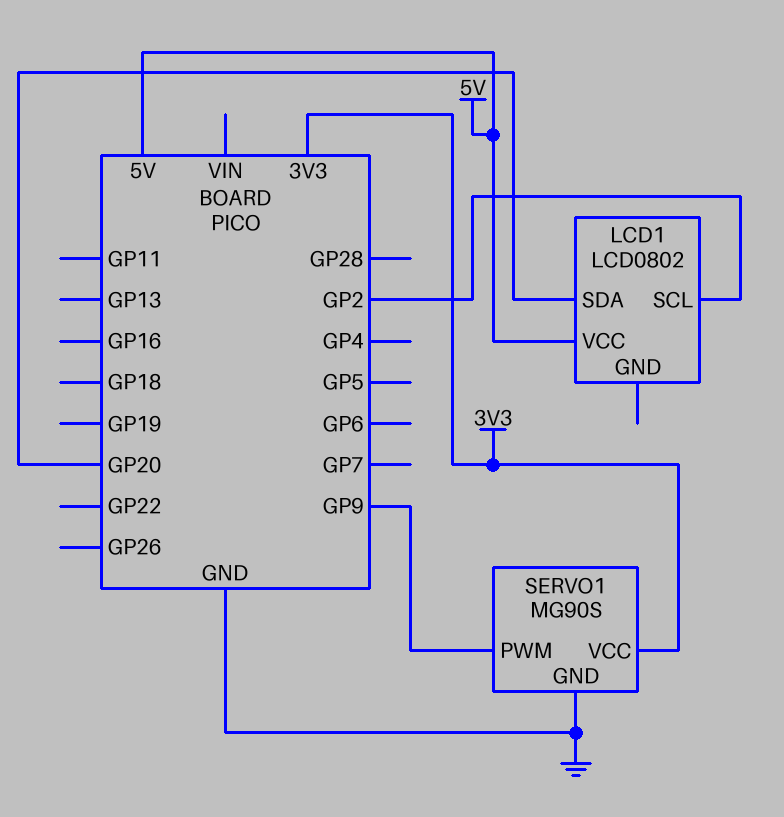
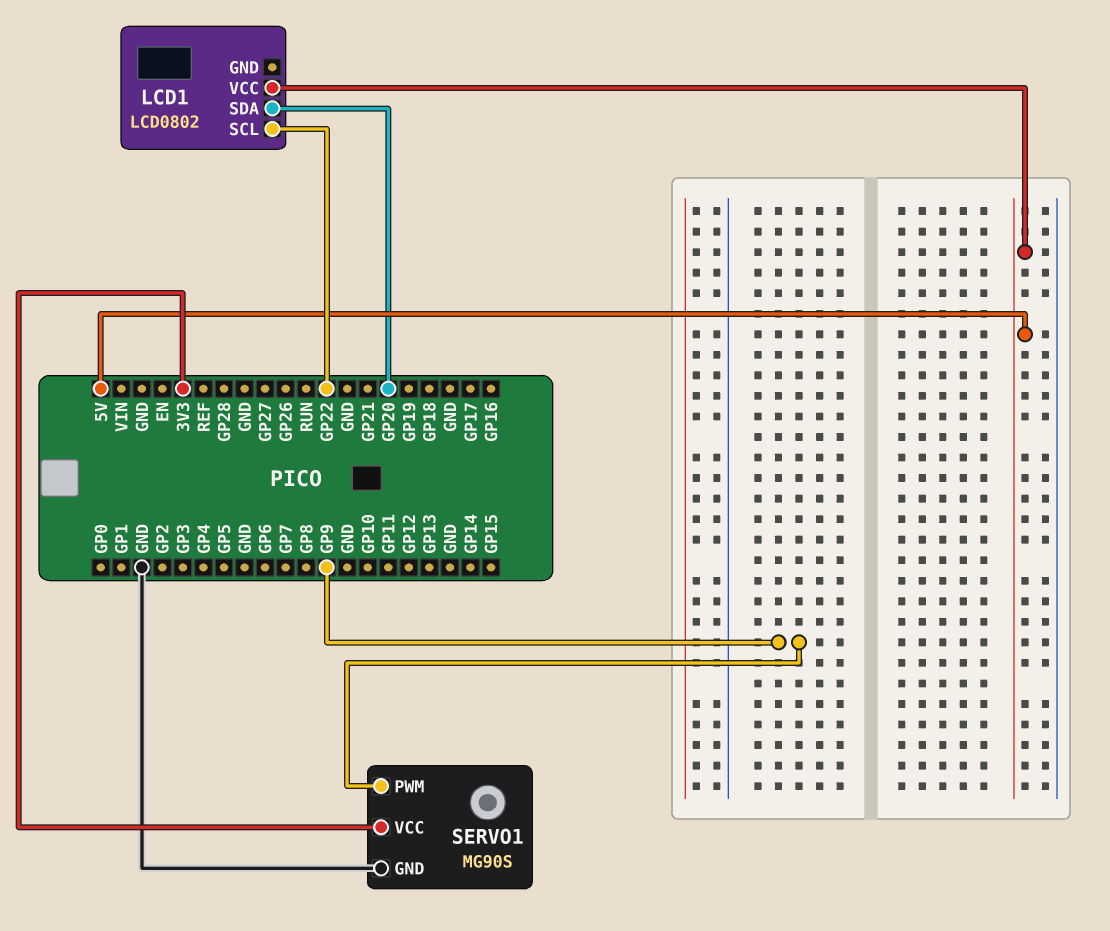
LCD1 pin SCL: GP2 -> GP22

